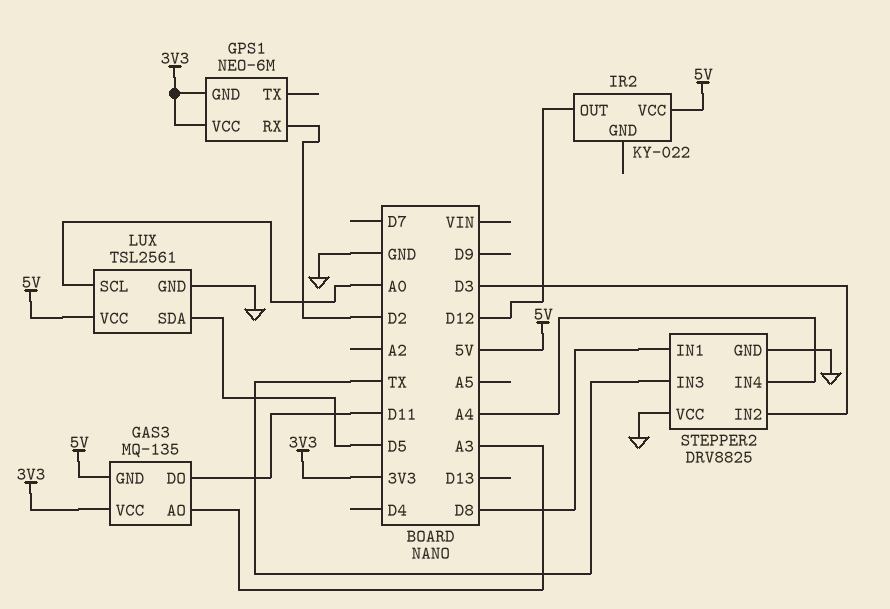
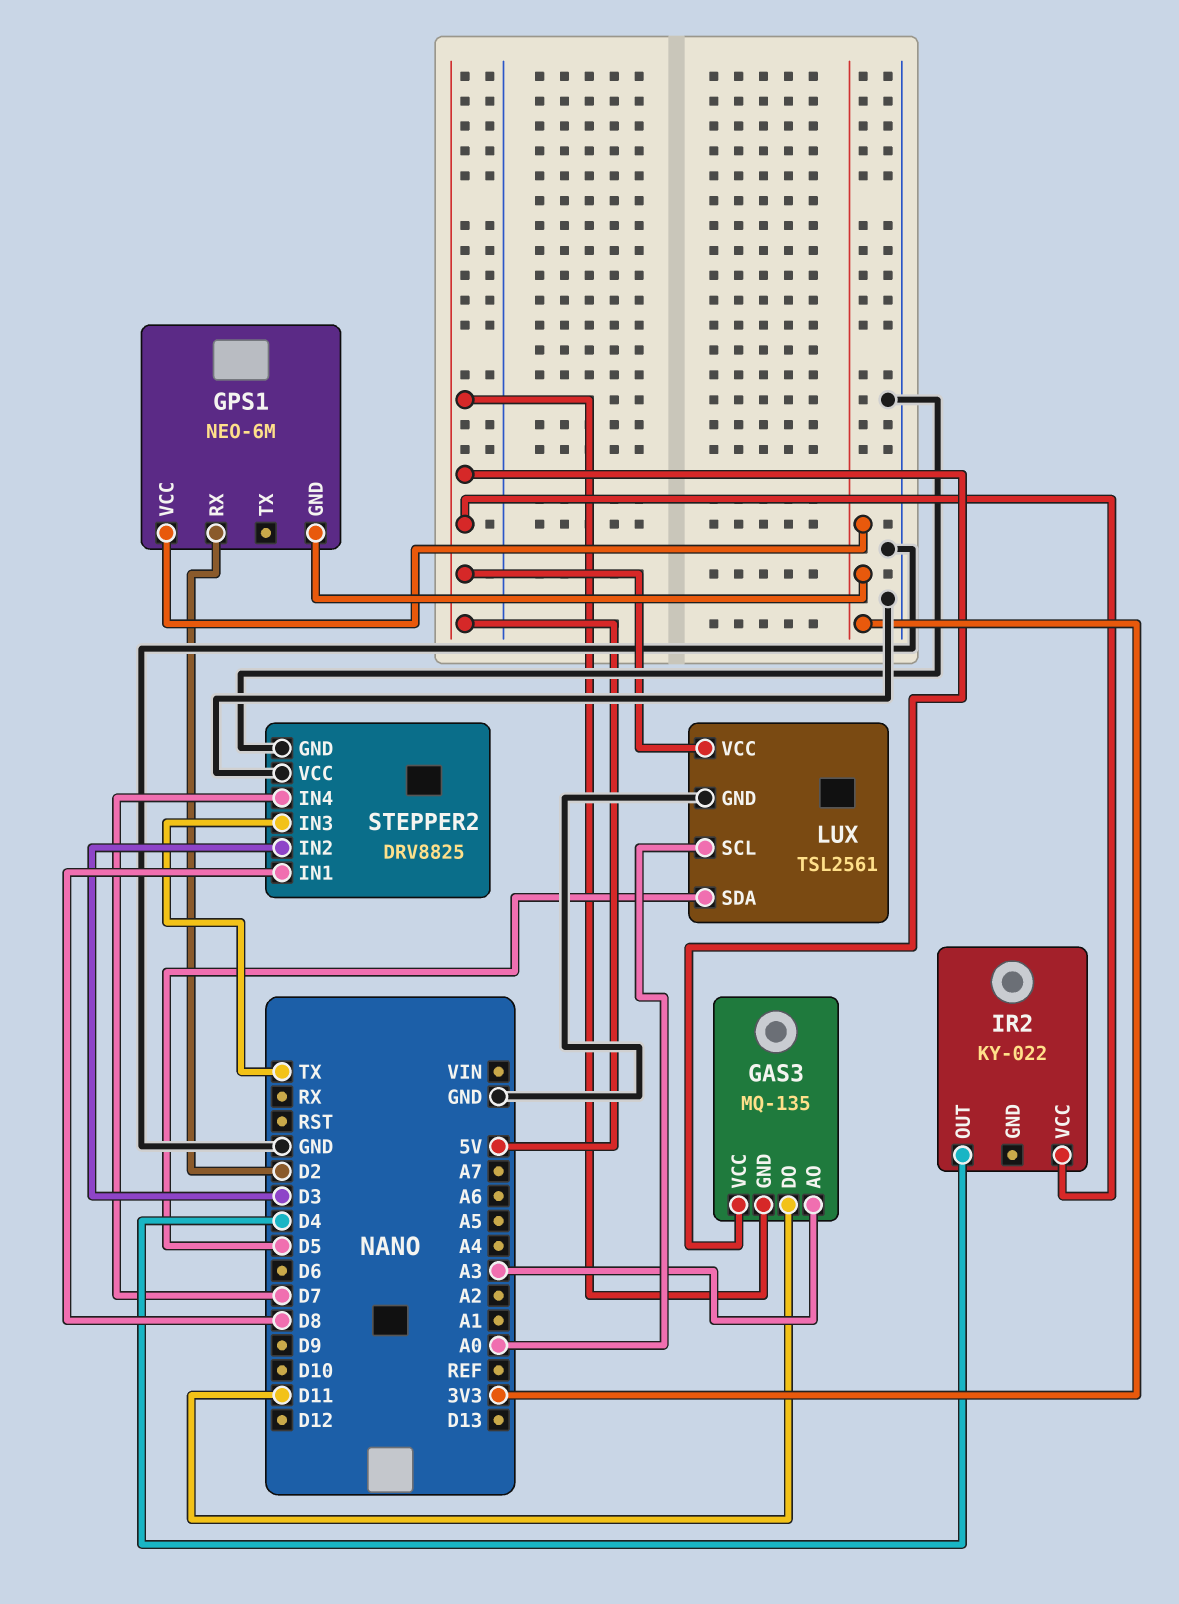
GAS3 pin VCC: 3V3 -> 5V
IR2 pin OUT: D12 -> D4
STEPPER2 pin IN4: A4 -> D7

